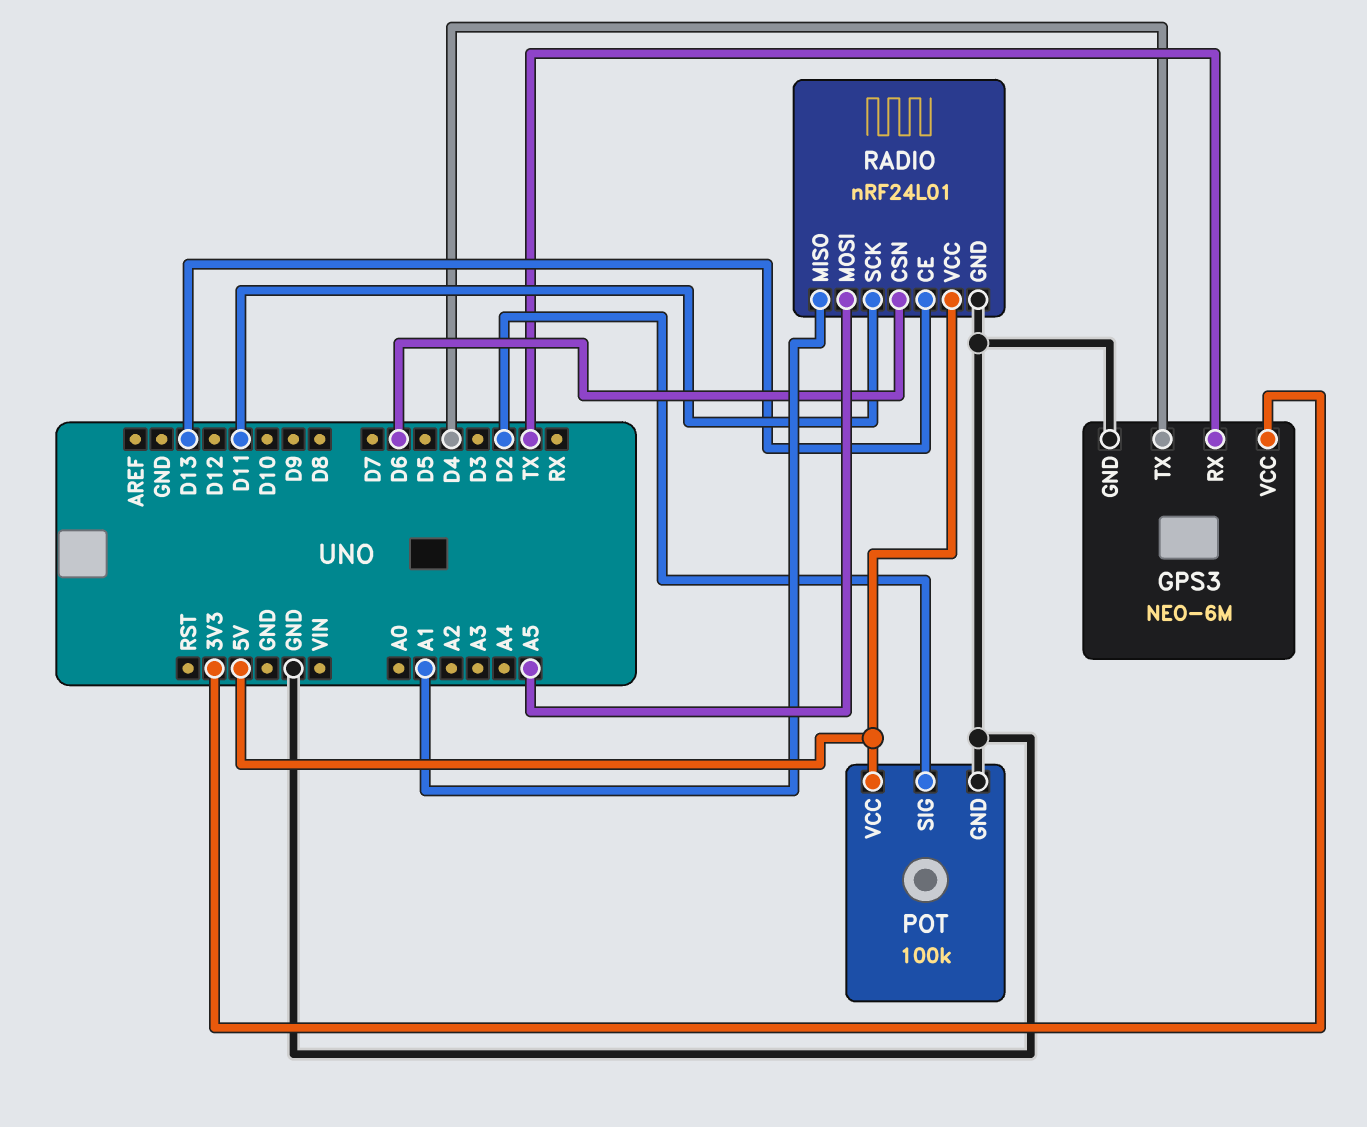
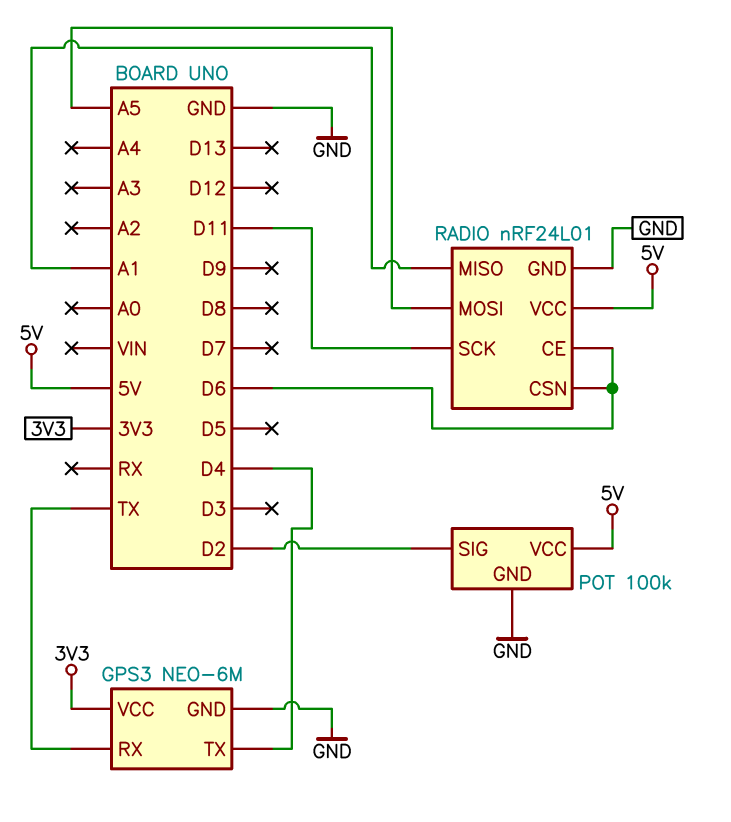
RADIO pin CE: D13 -> D6

